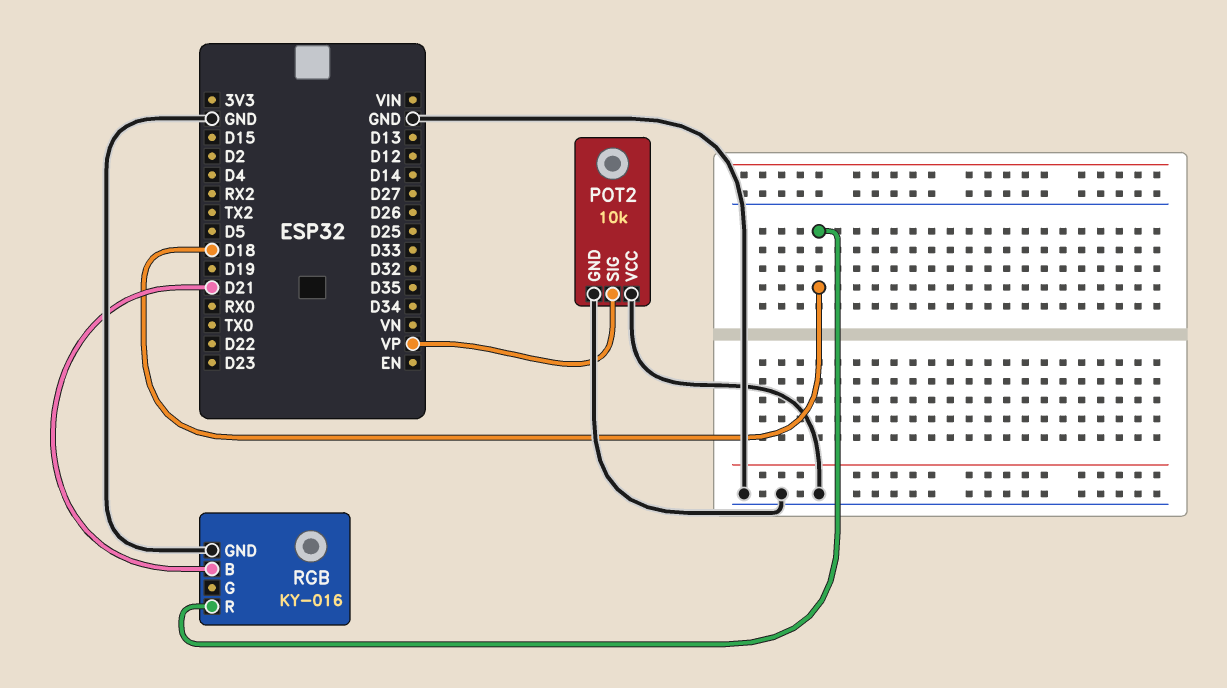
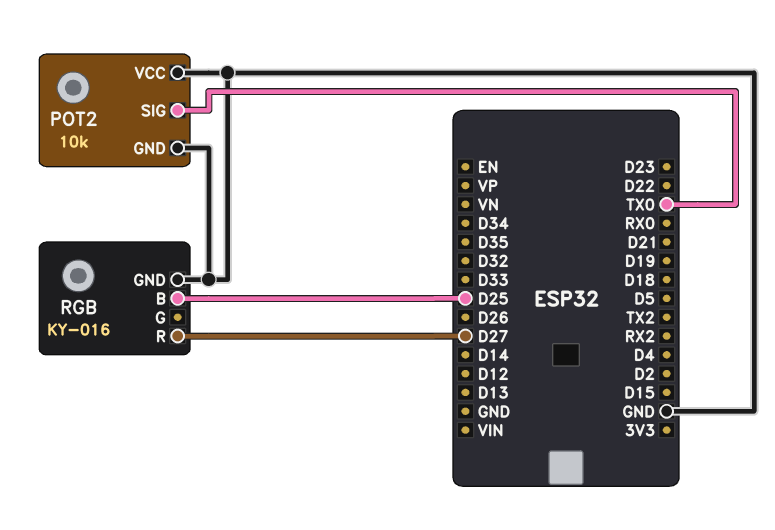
POT2 pin SIG: VP -> TX0
RGB pin B: D21 -> D25
RGB pin R: D18 -> D27

